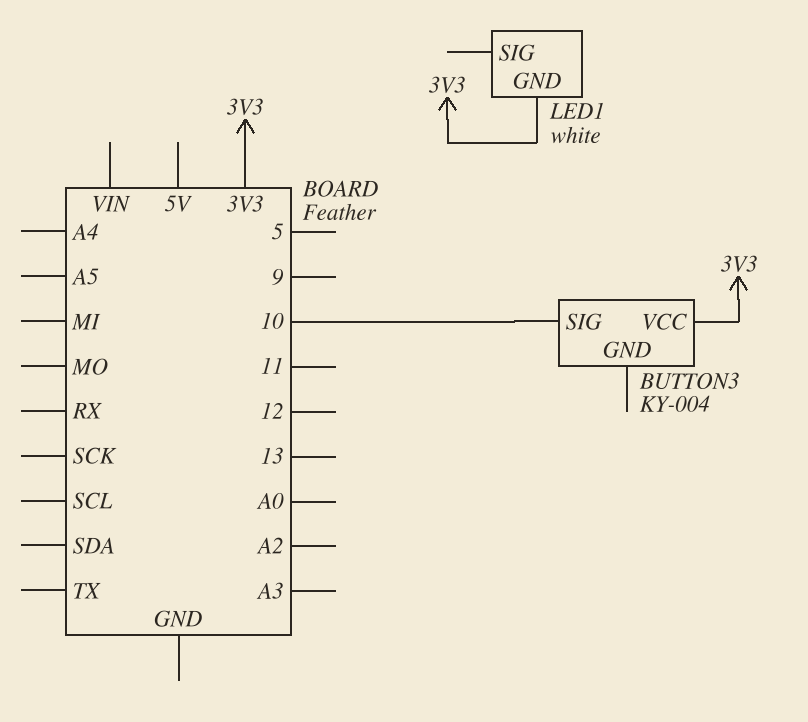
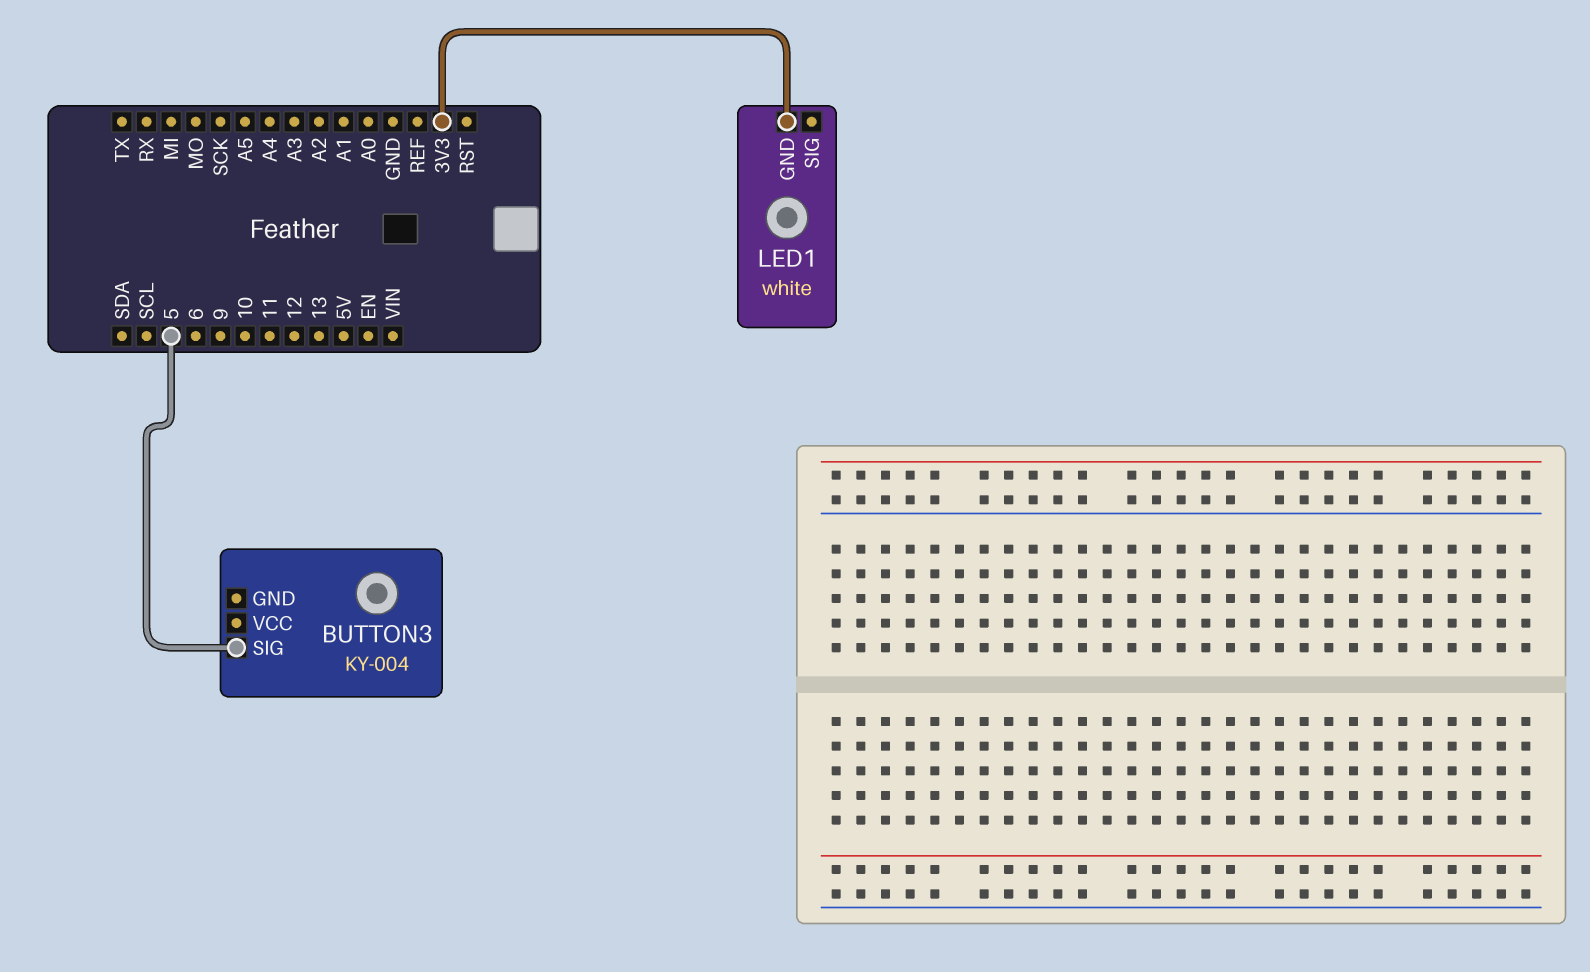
BUTTON3 pin SIG: 10 -> 5
BUTTON3 pin VCC: 3V3 -> none

